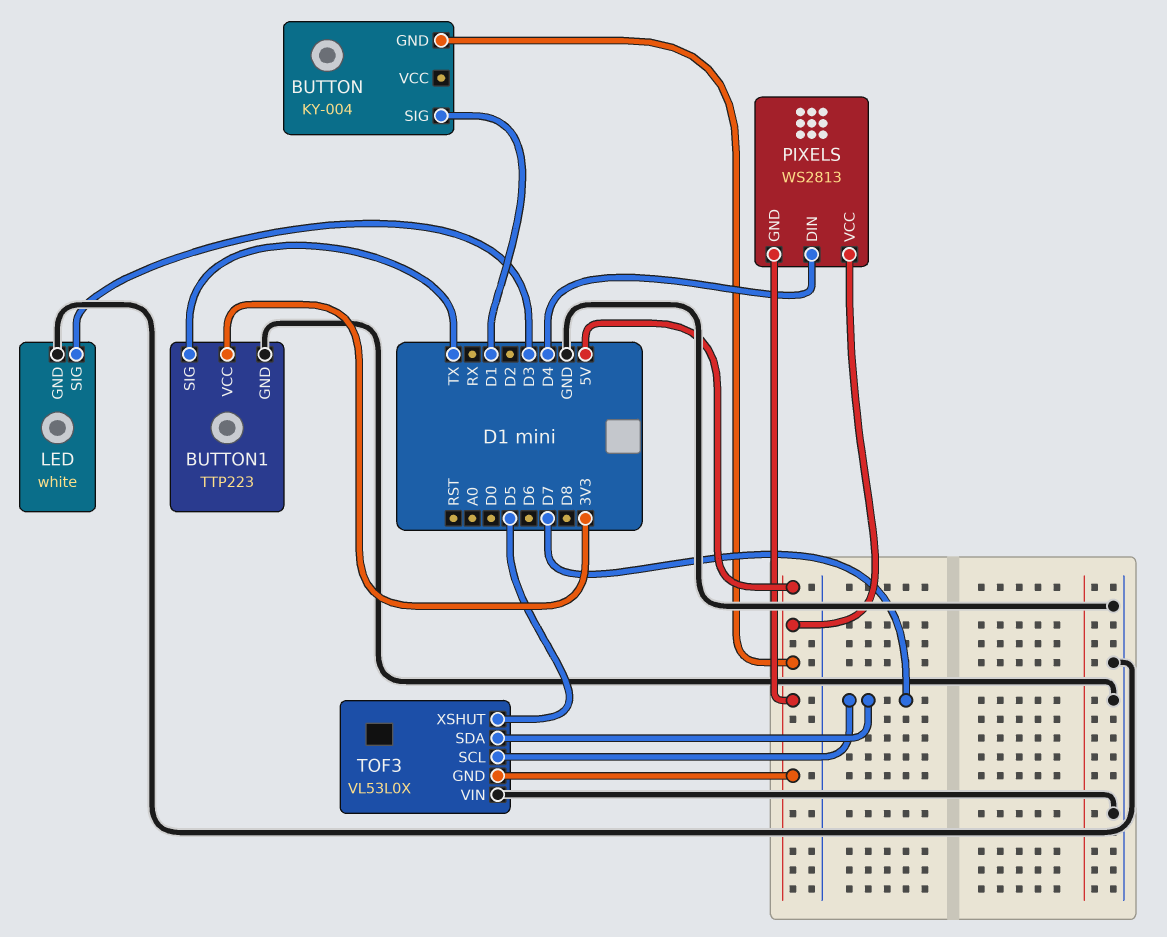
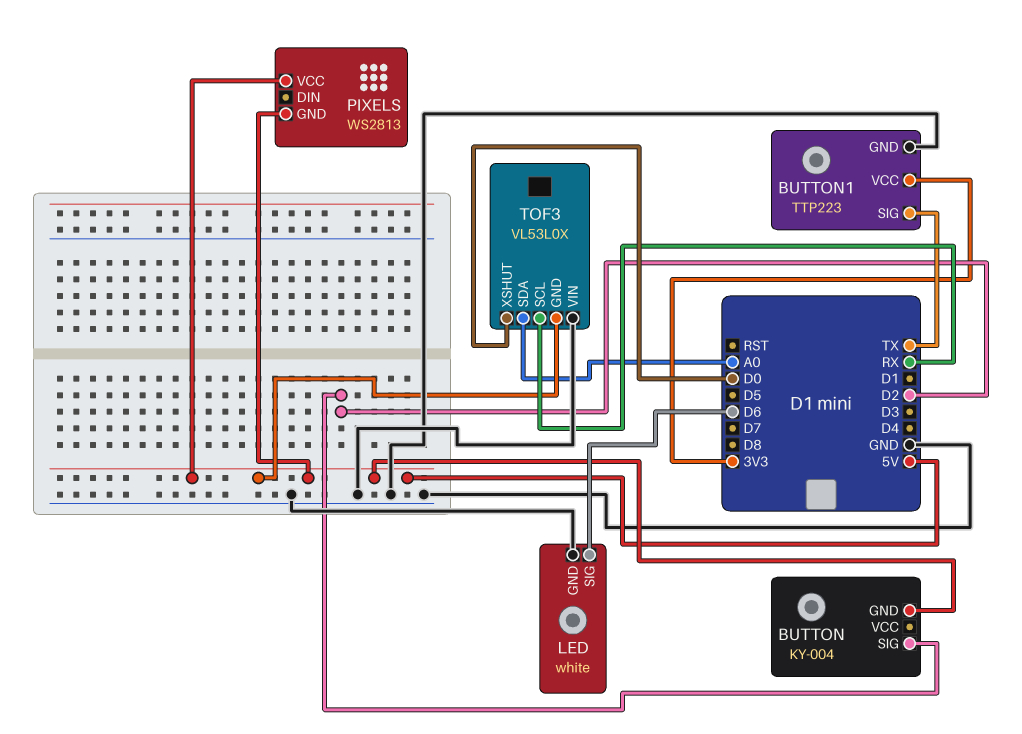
BUTTON pin SIG: D1 -> D2
LED pin SIG: D3 -> D6
PIXELS pin DIN: D4 -> none
TOF3 pin SCL: D7 -> RX
TOF3 pin SDA: D7 -> A0
TOF3 pin XSHUT: D5 -> D0

